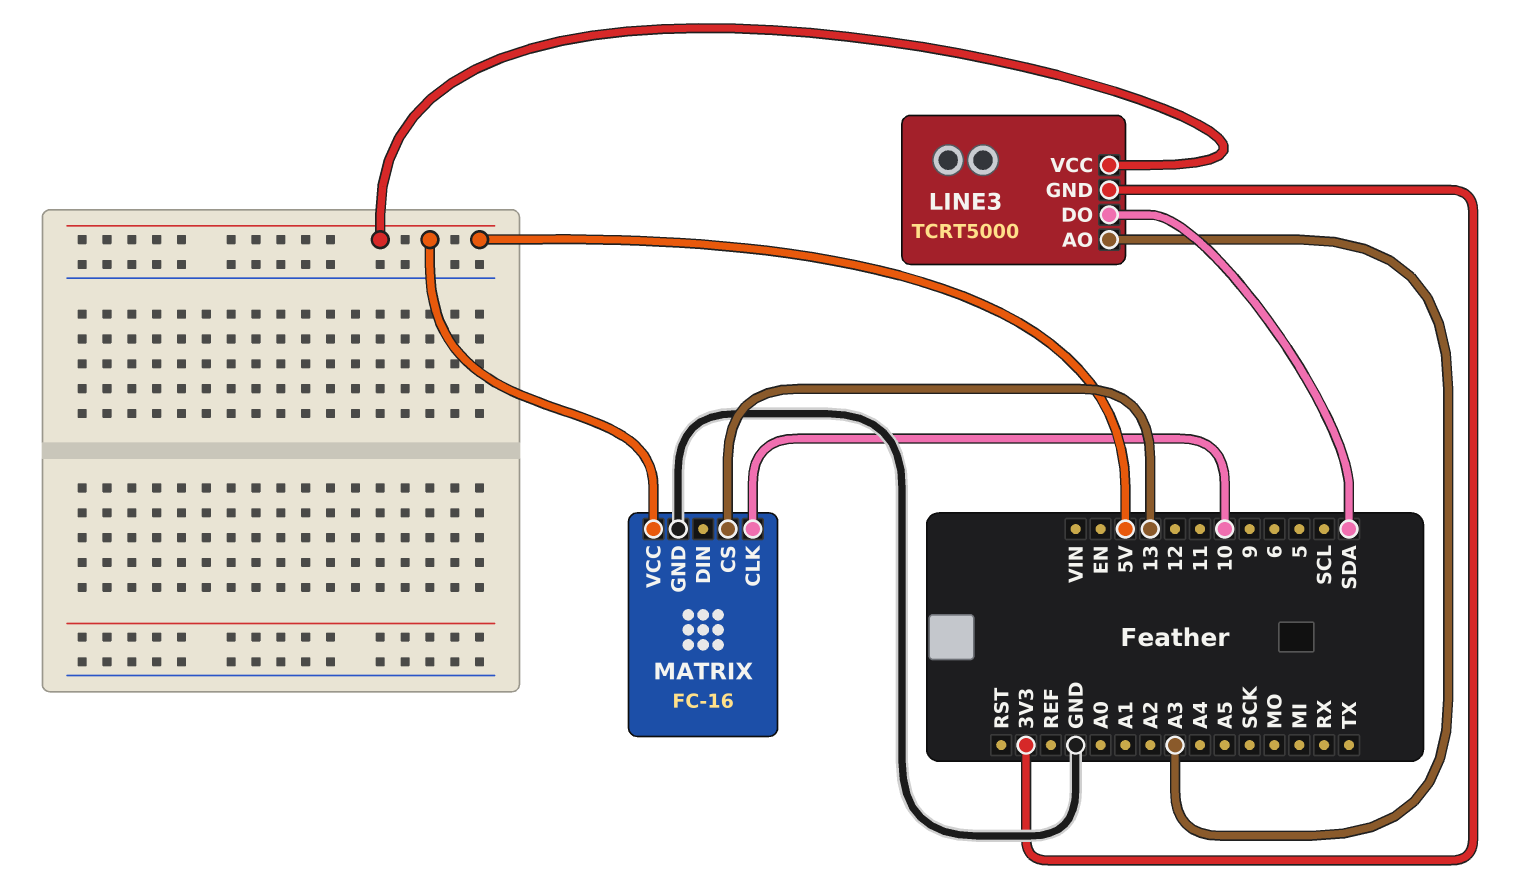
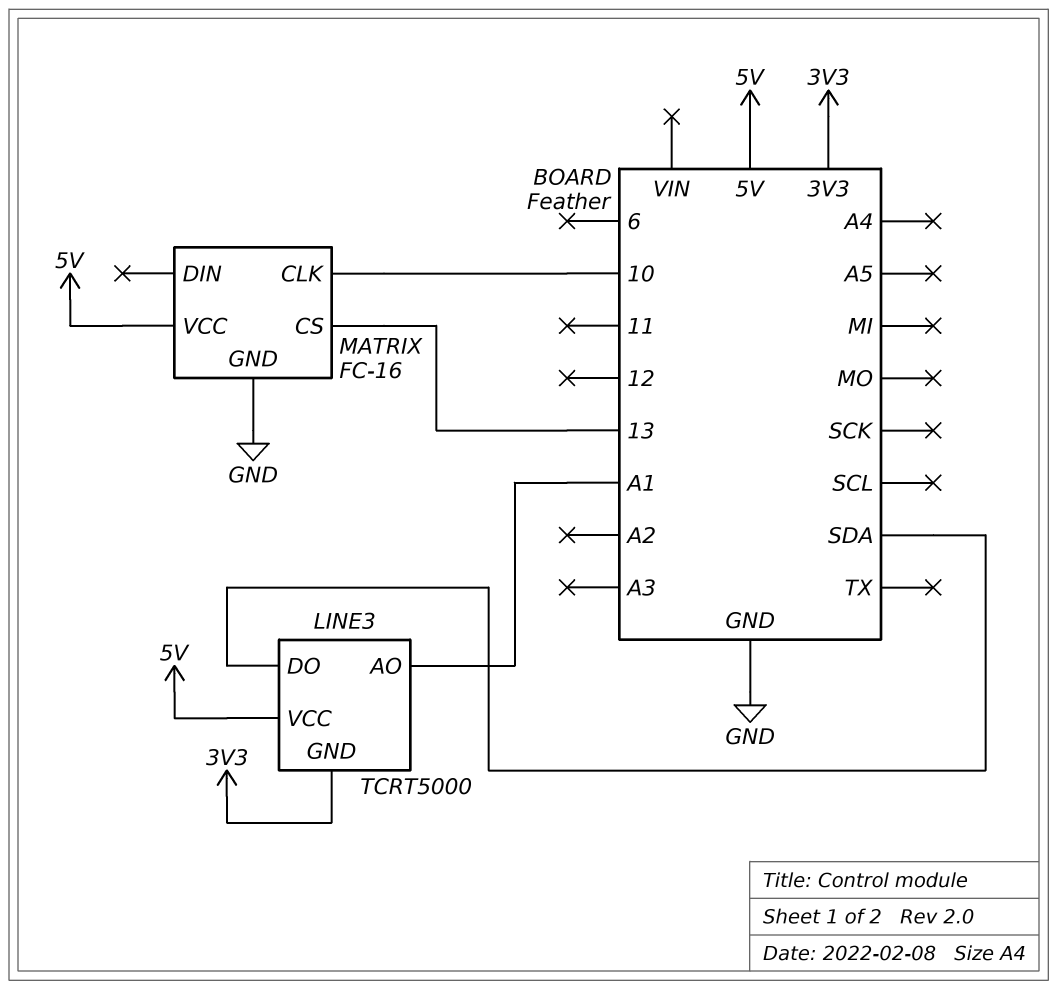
LINE3 pin AO: A3 -> A1

